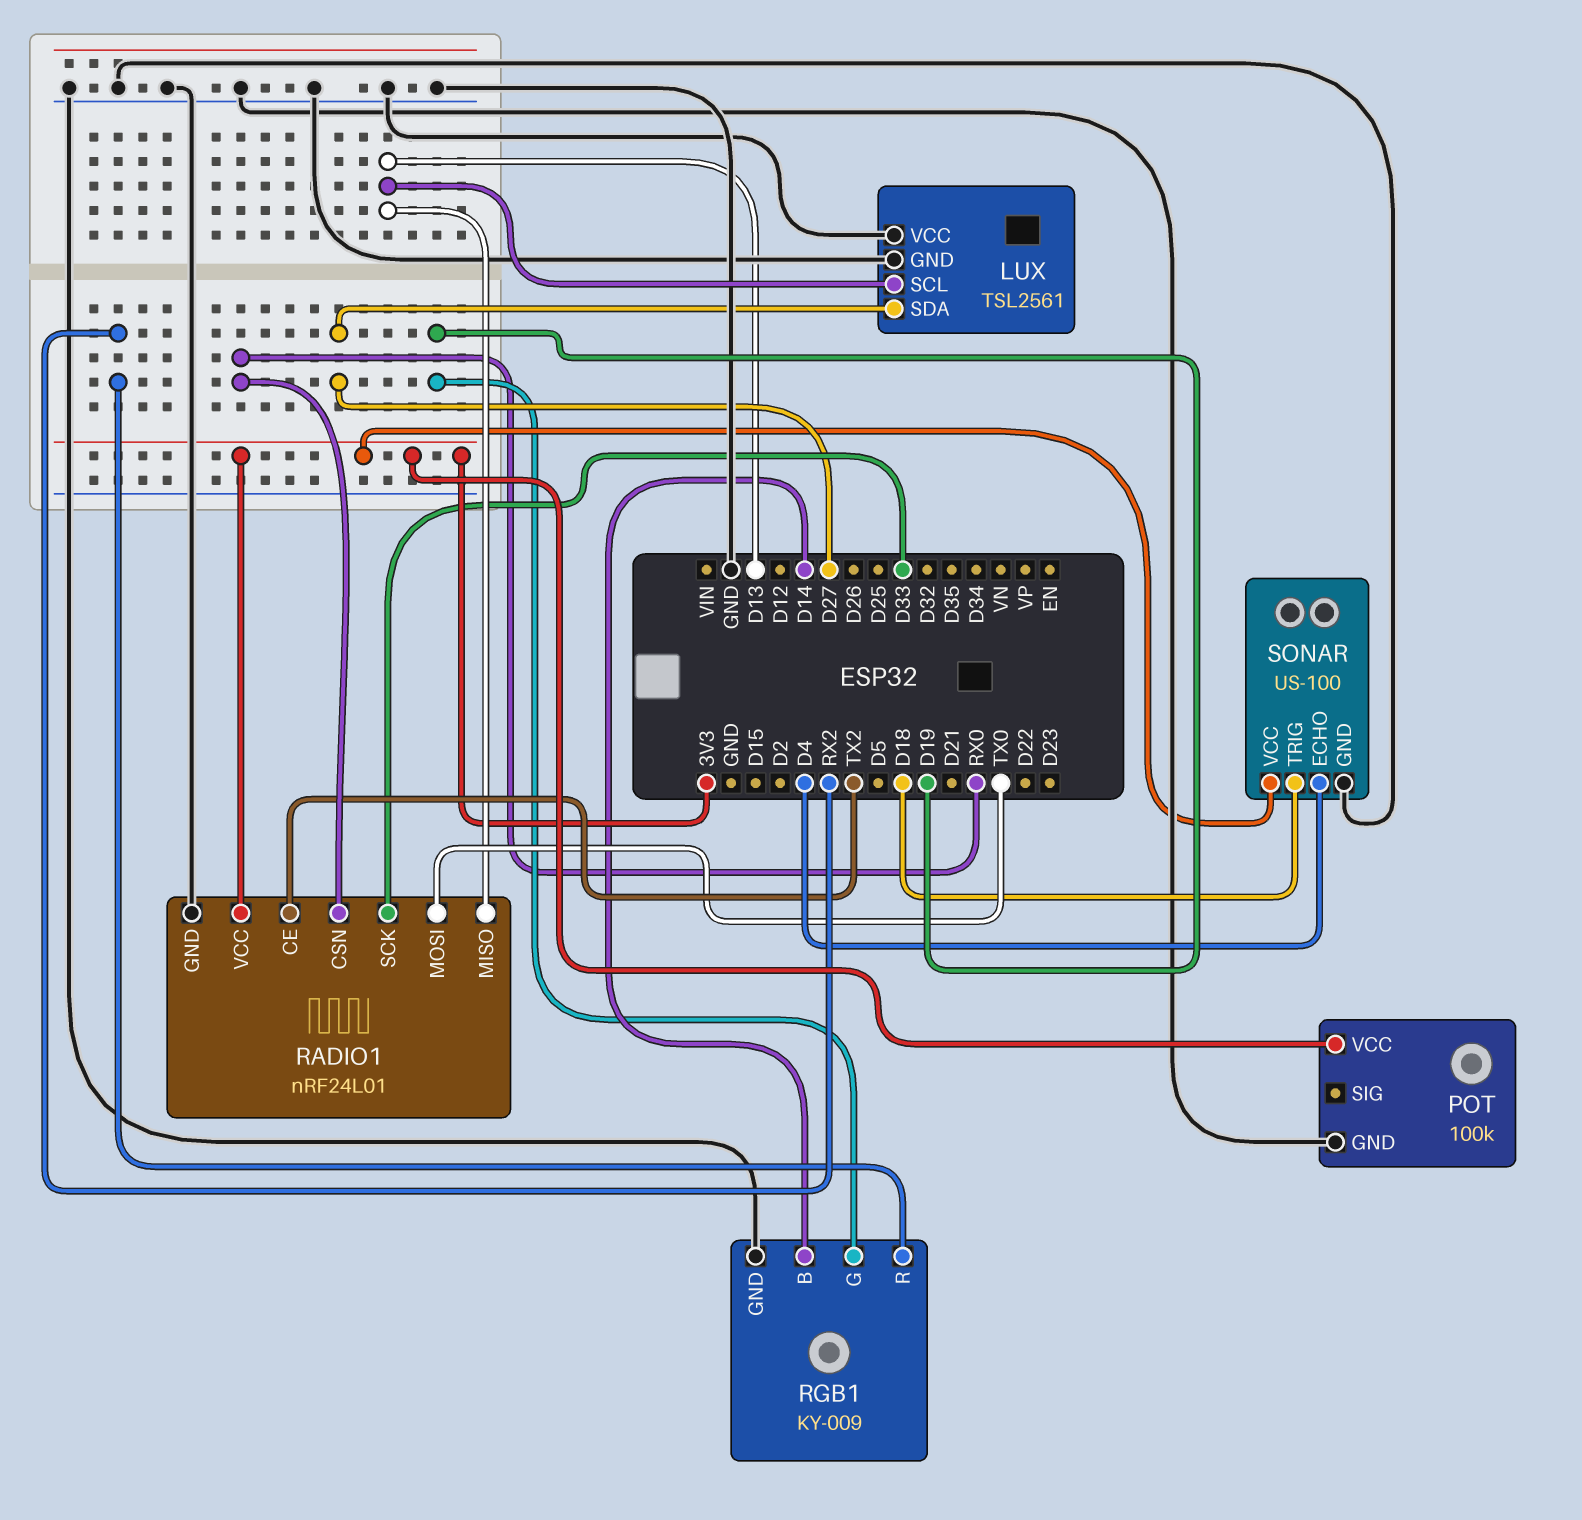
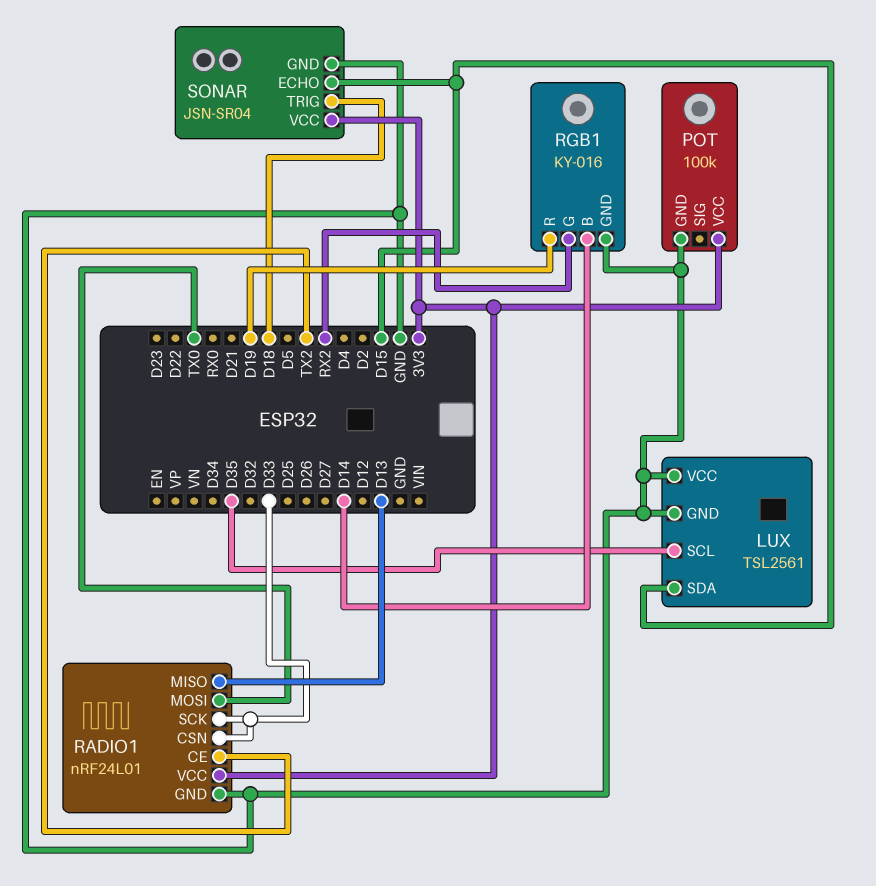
LUX pin SCL: D13 -> D35
LUX pin SDA: D27 -> D15
RADIO1 pin CSN: RX0 -> D33
RGB1: KY-009 -> KY-016
RGB1 pin G: D19 -> RX2
RGB1 pin R: RX2 -> D19
SONAR: US-100 -> JSN-SR04
SONAR pin ECHO: D4 -> D15

